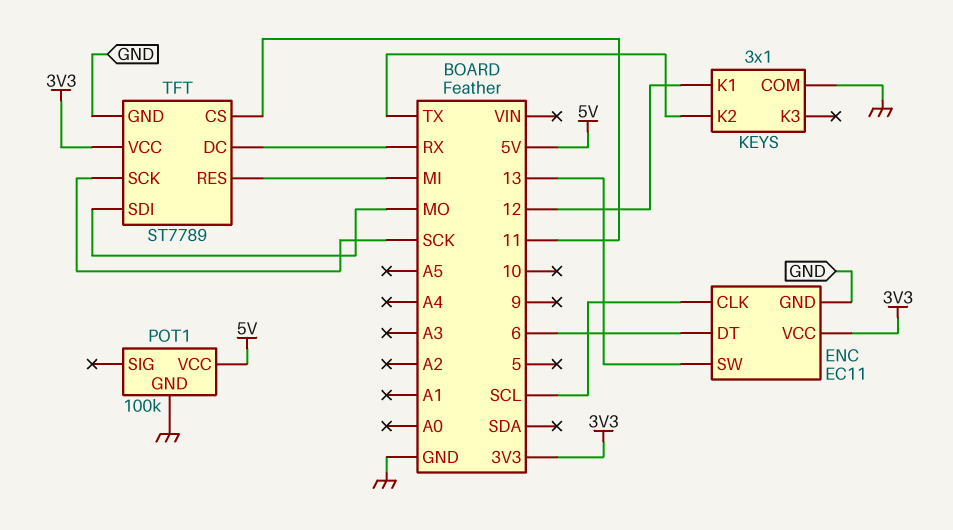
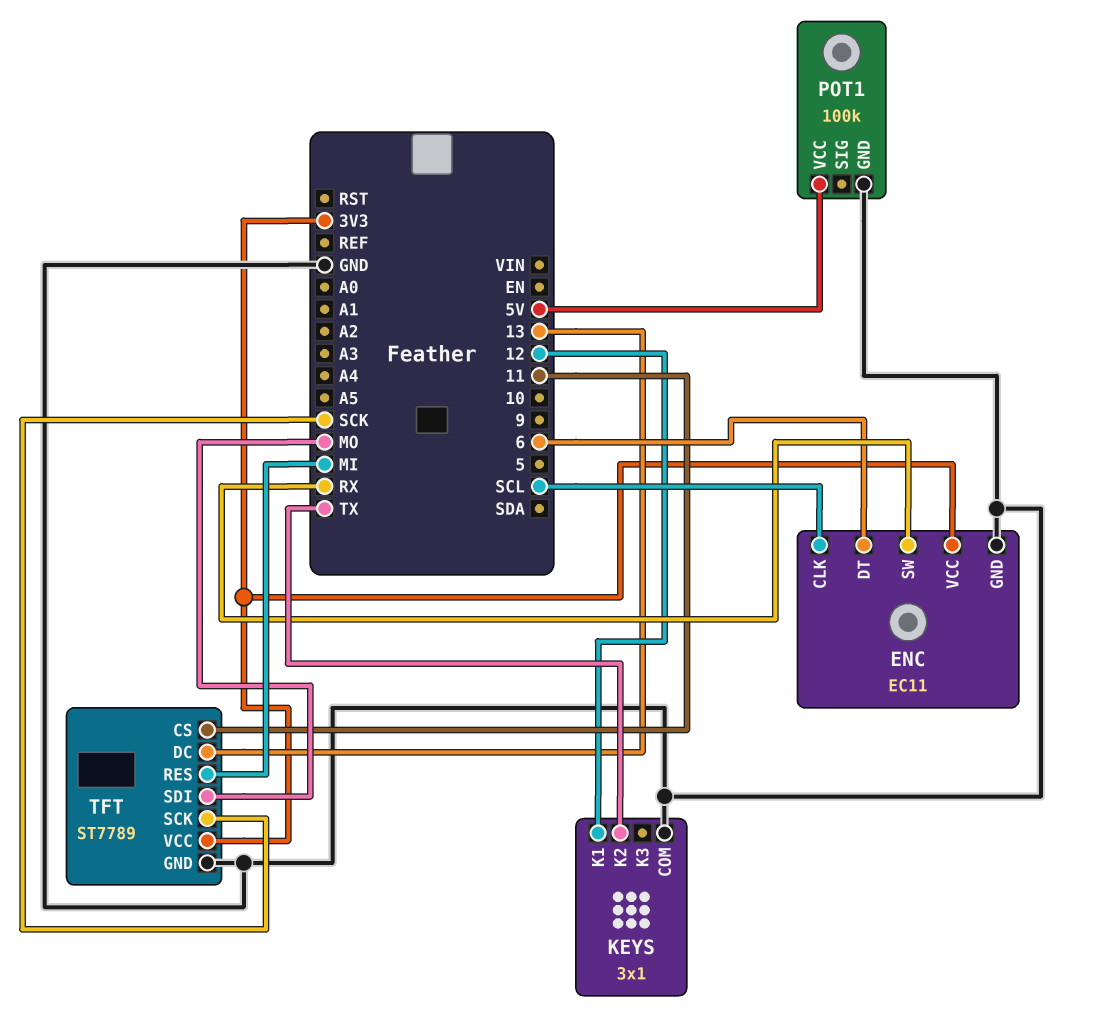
ENC pin SW: 13 -> RX
TFT pin DC: RX -> 13

